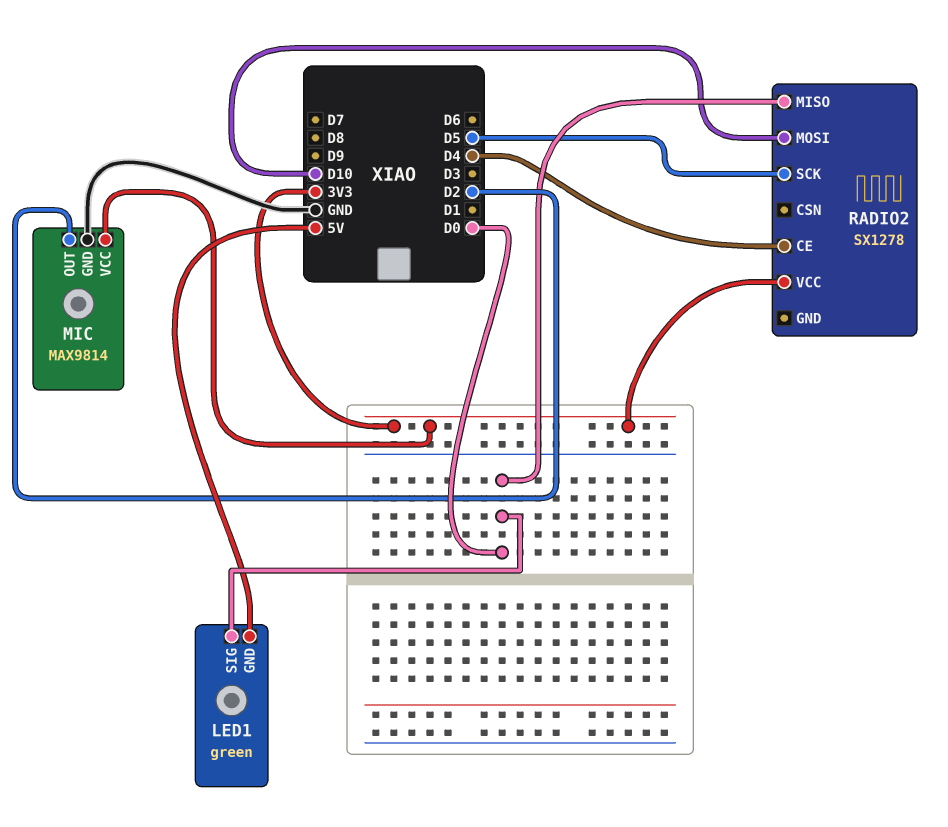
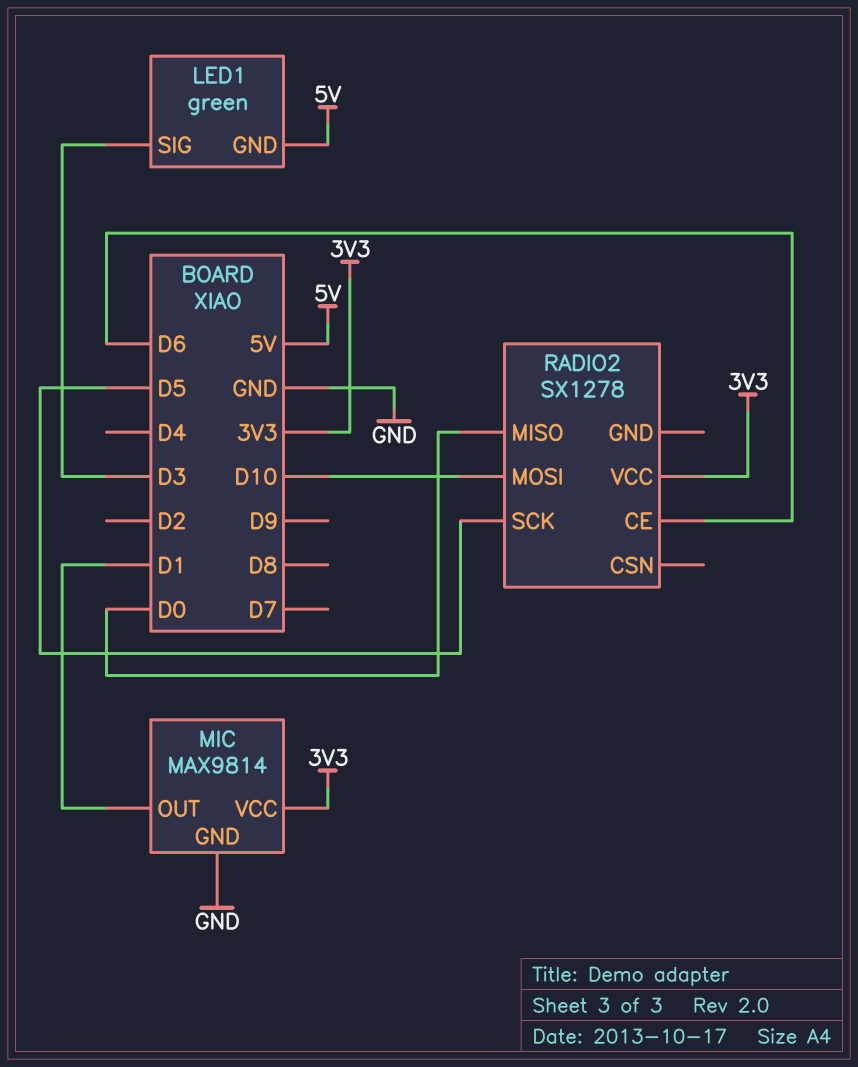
LED1 pin SIG: D0 -> D3
MIC pin OUT: D2 -> D1
RADIO2 pin CE: D4 -> D6

